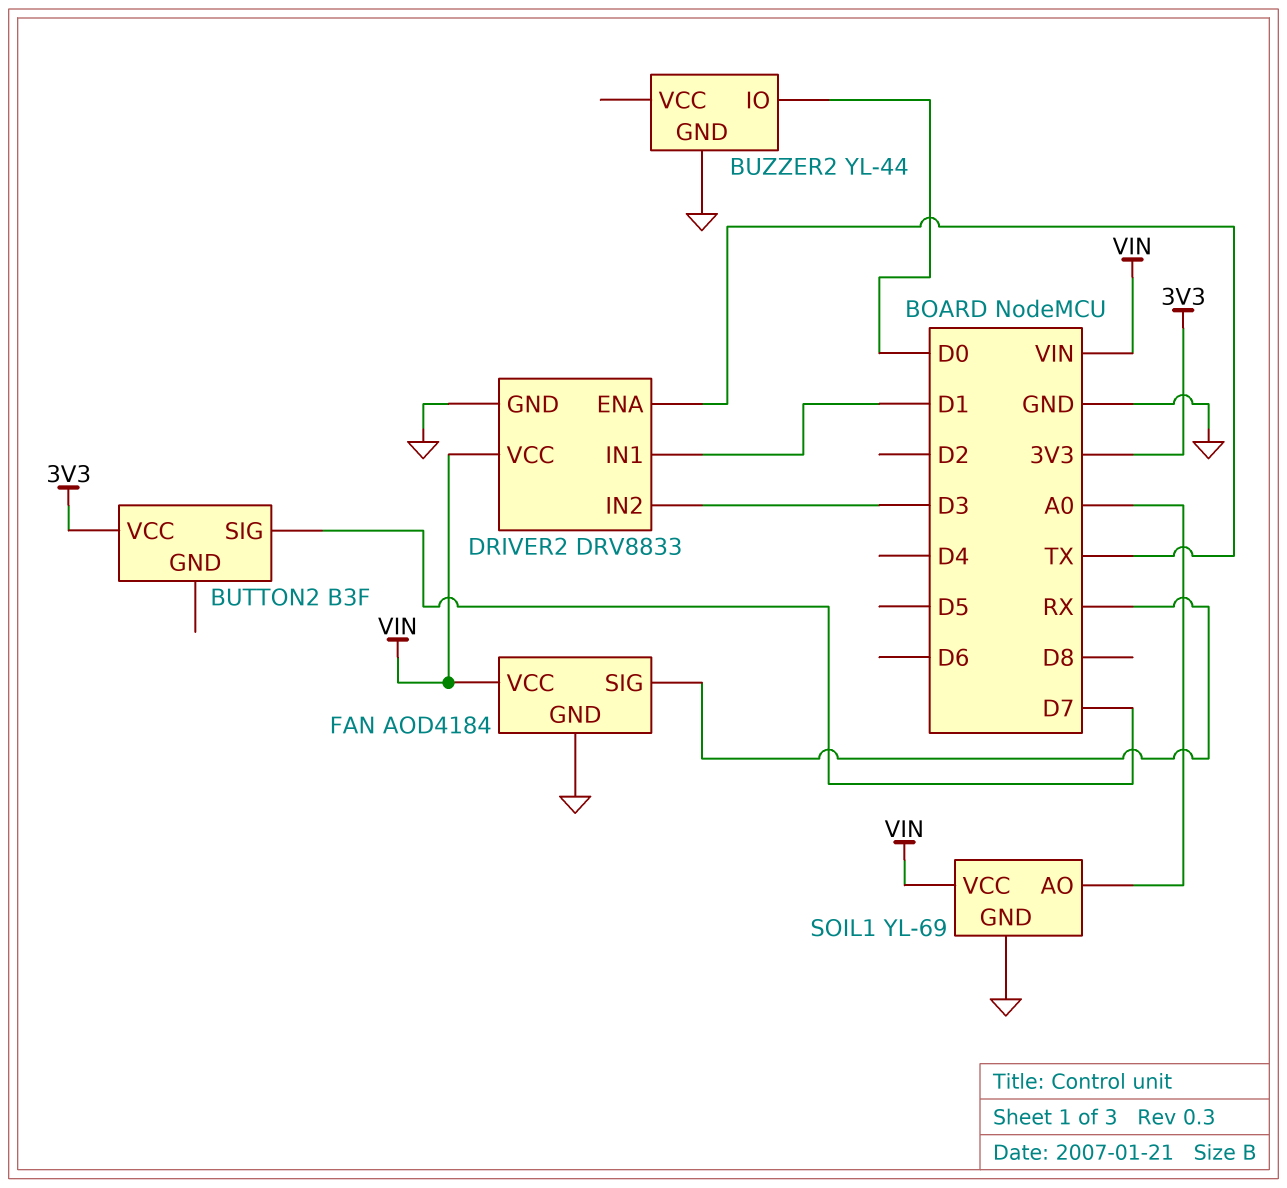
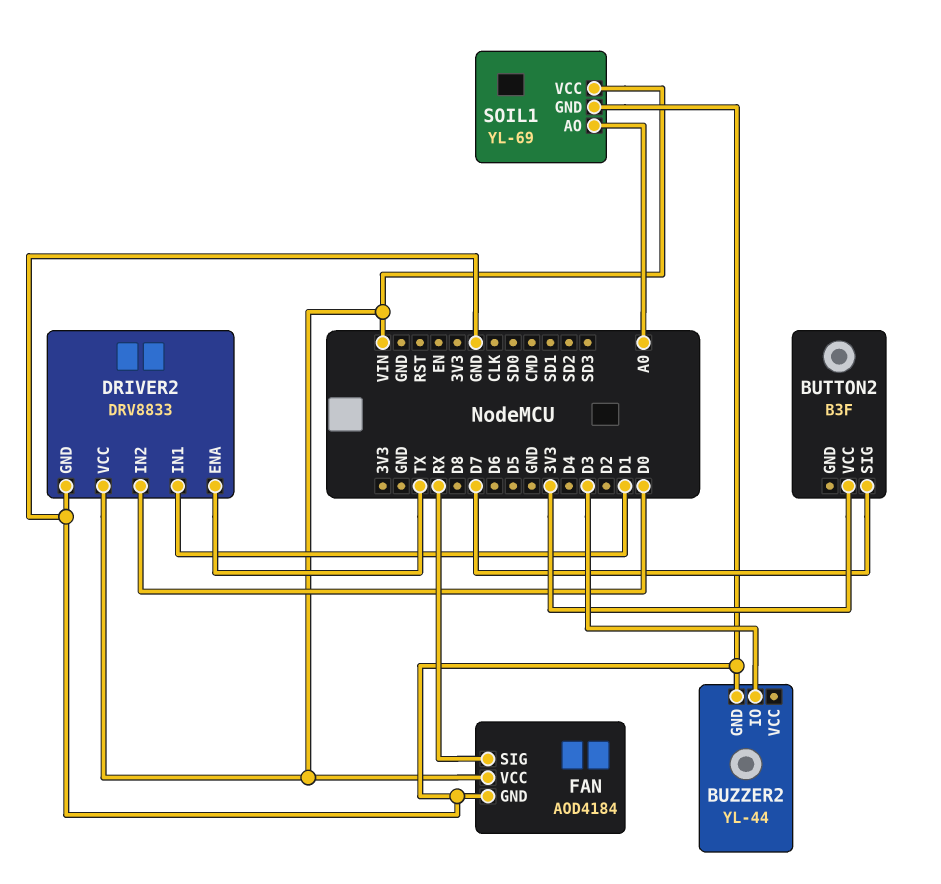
BUZZER2 pin IO: D0 -> D3
DRIVER2 pin IN2: D3 -> D0

